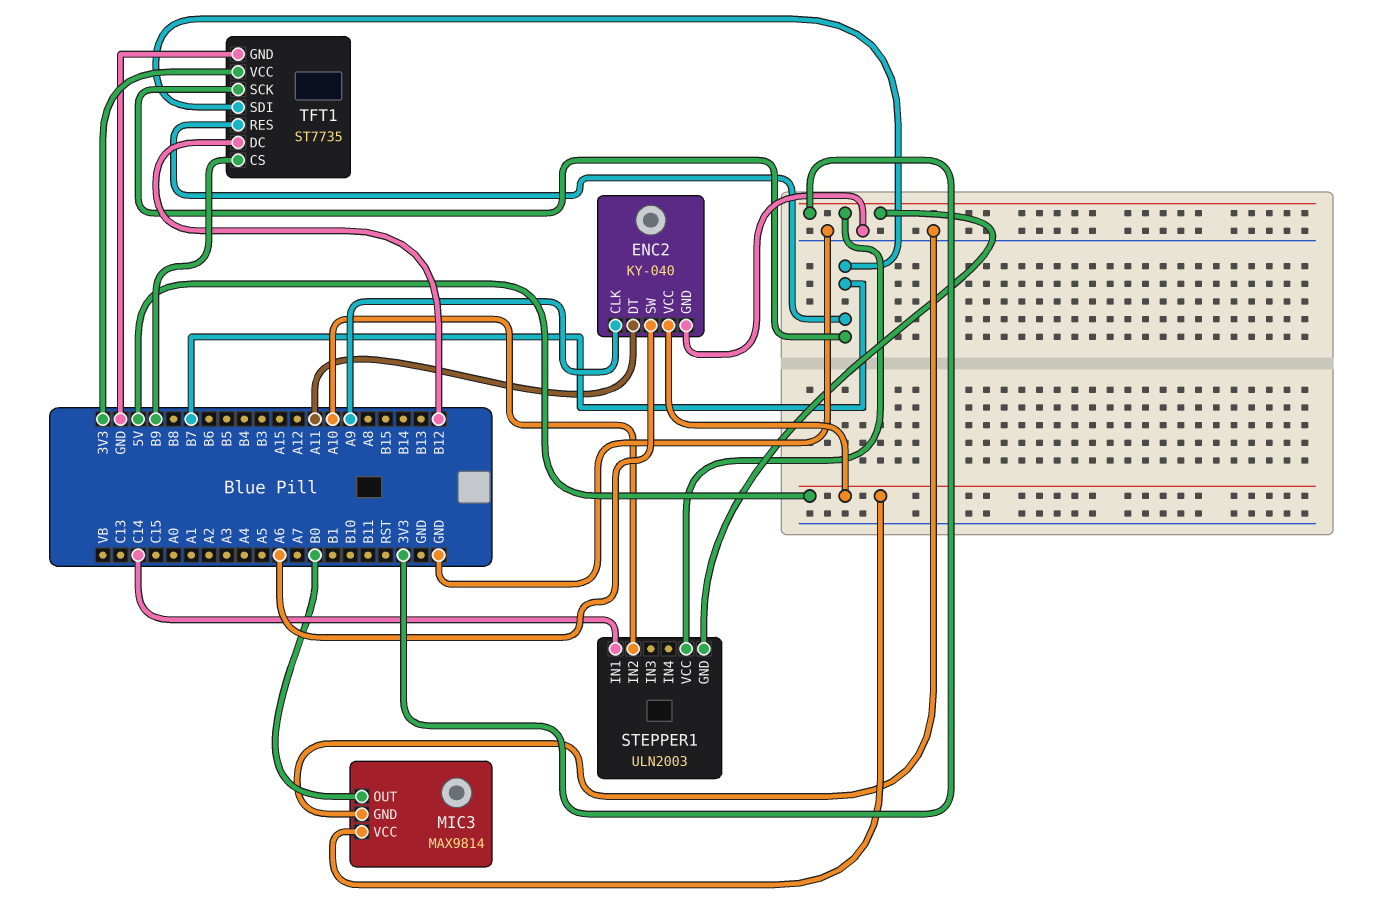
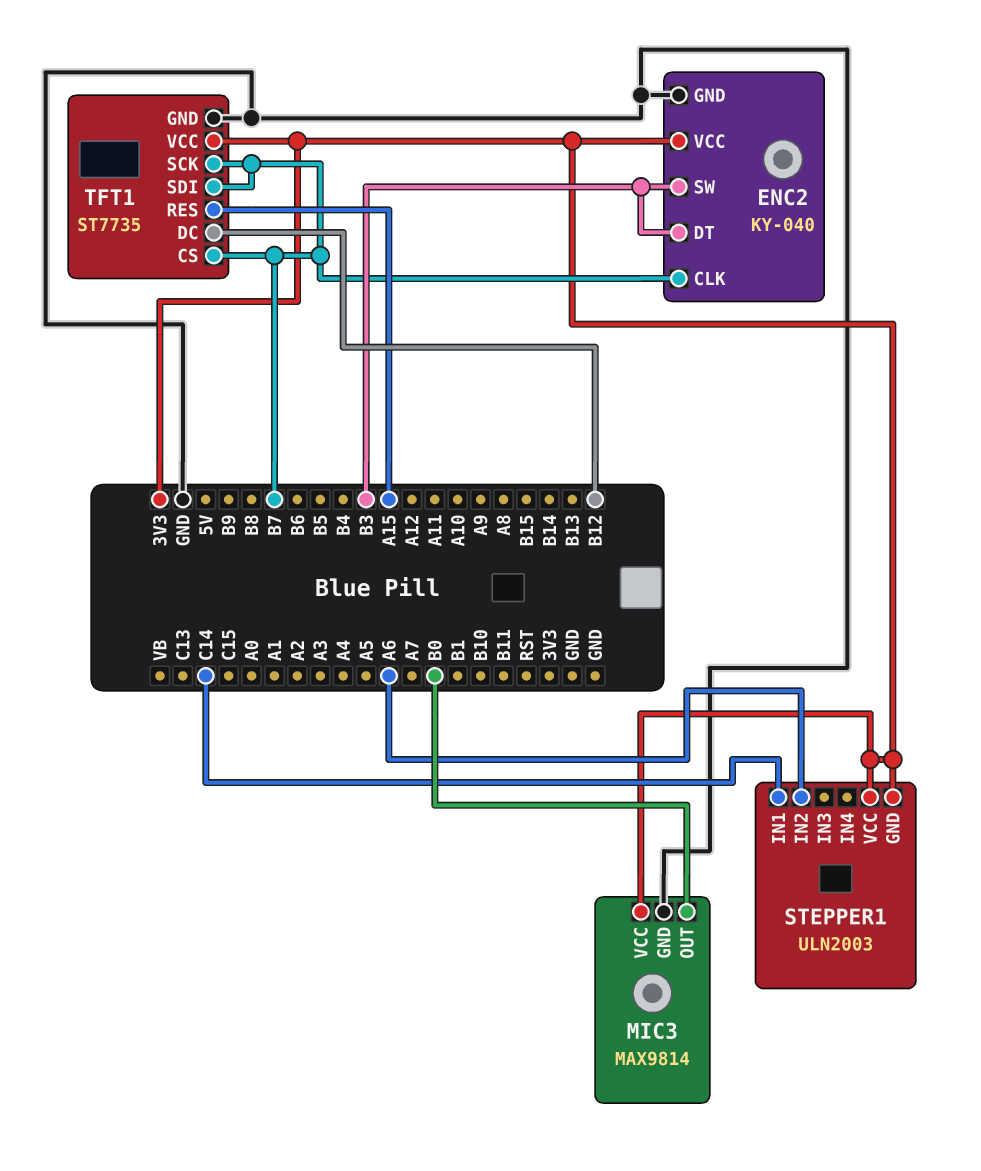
ENC2 pin CLK: A9 -> B7
ENC2 pin DT: A11 -> B3
ENC2 pin SW: A6 -> B3
ENC2 pin VCC: 5V -> 3V3
MIC3 pin VCC: 5V -> 3V3
STEPPER1 pin IN2: A10 -> A6
TFT1 pin CS: B9 -> B7
TFT1 pin RES: B7 -> A15

